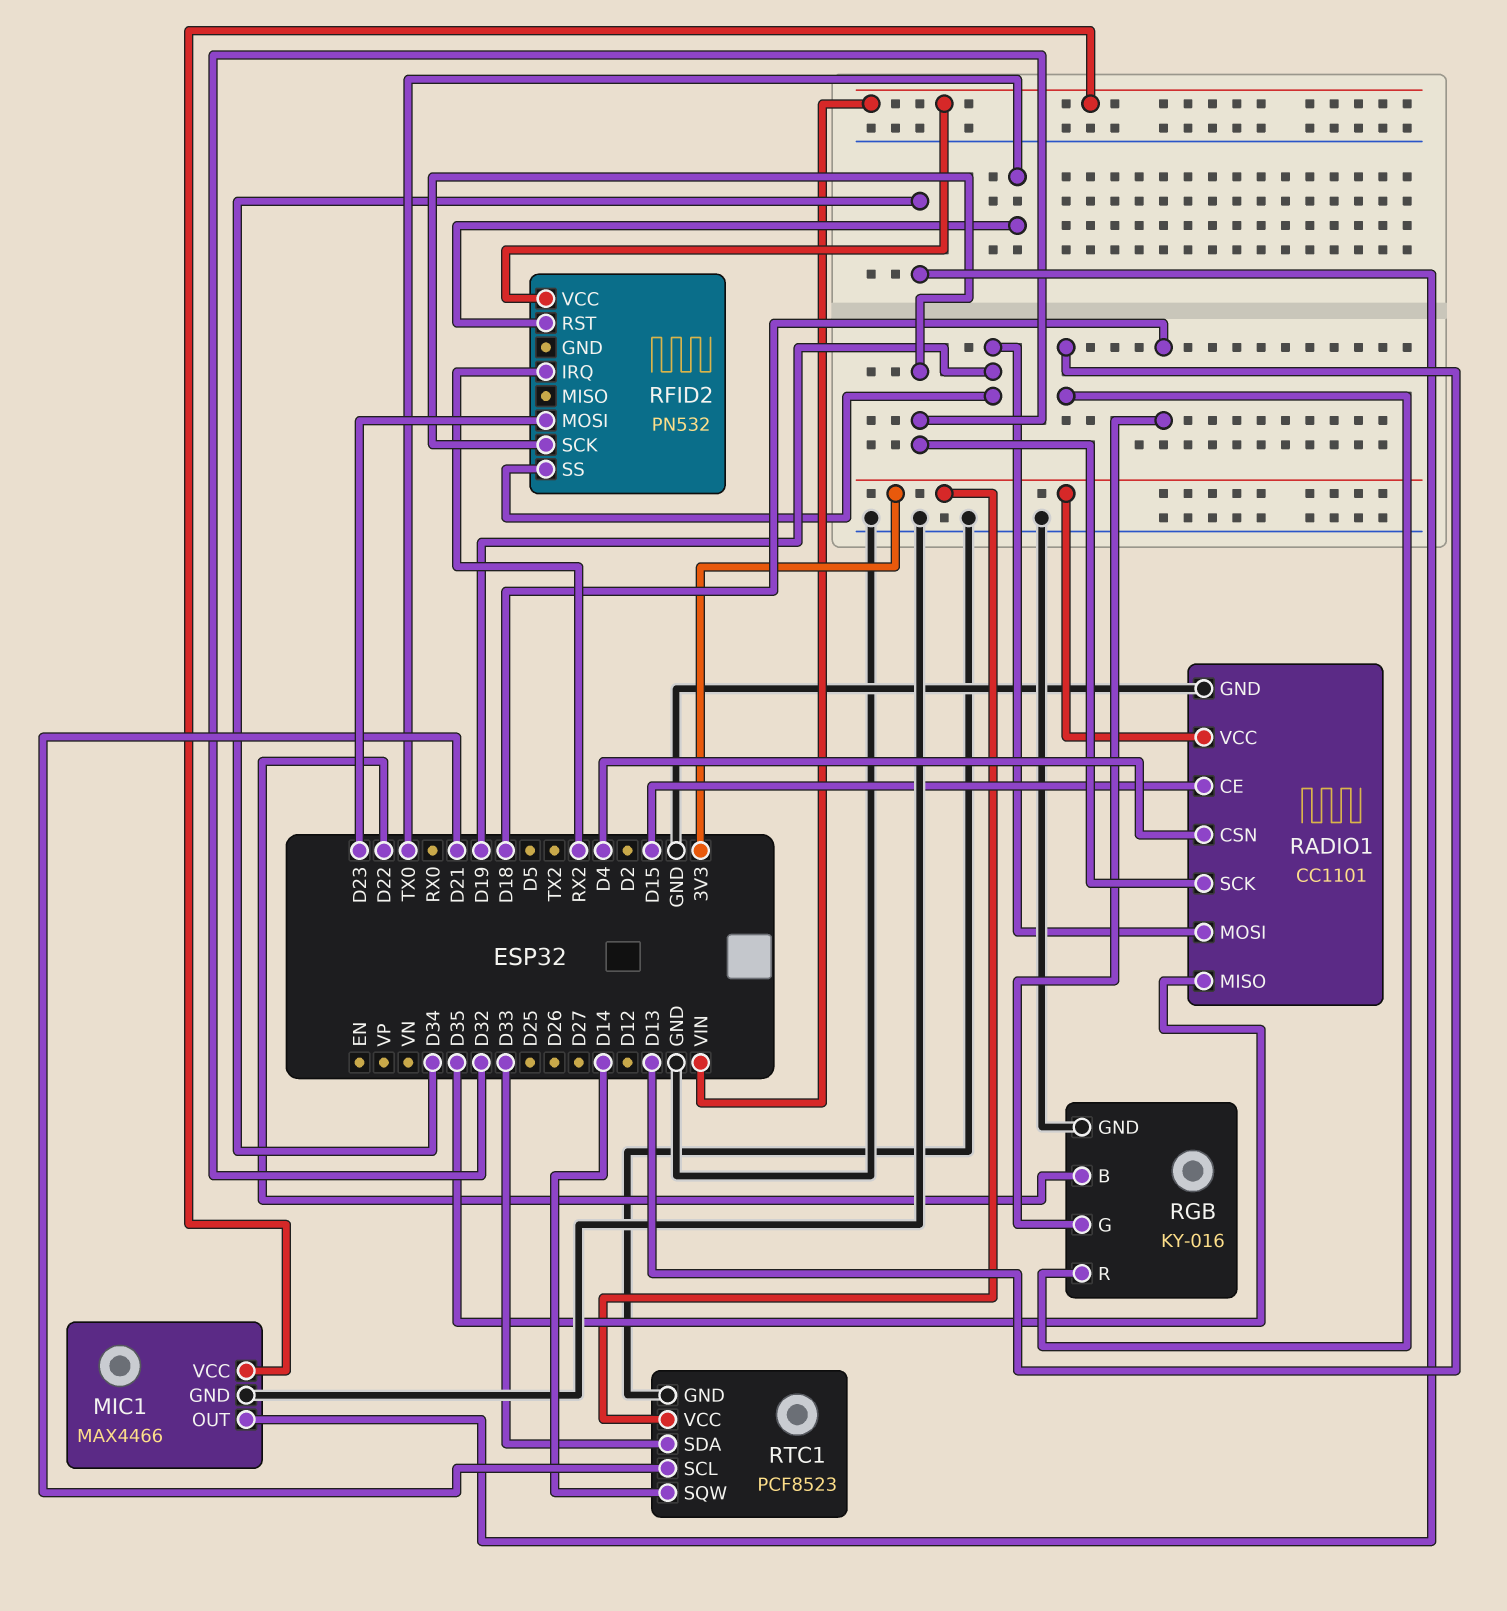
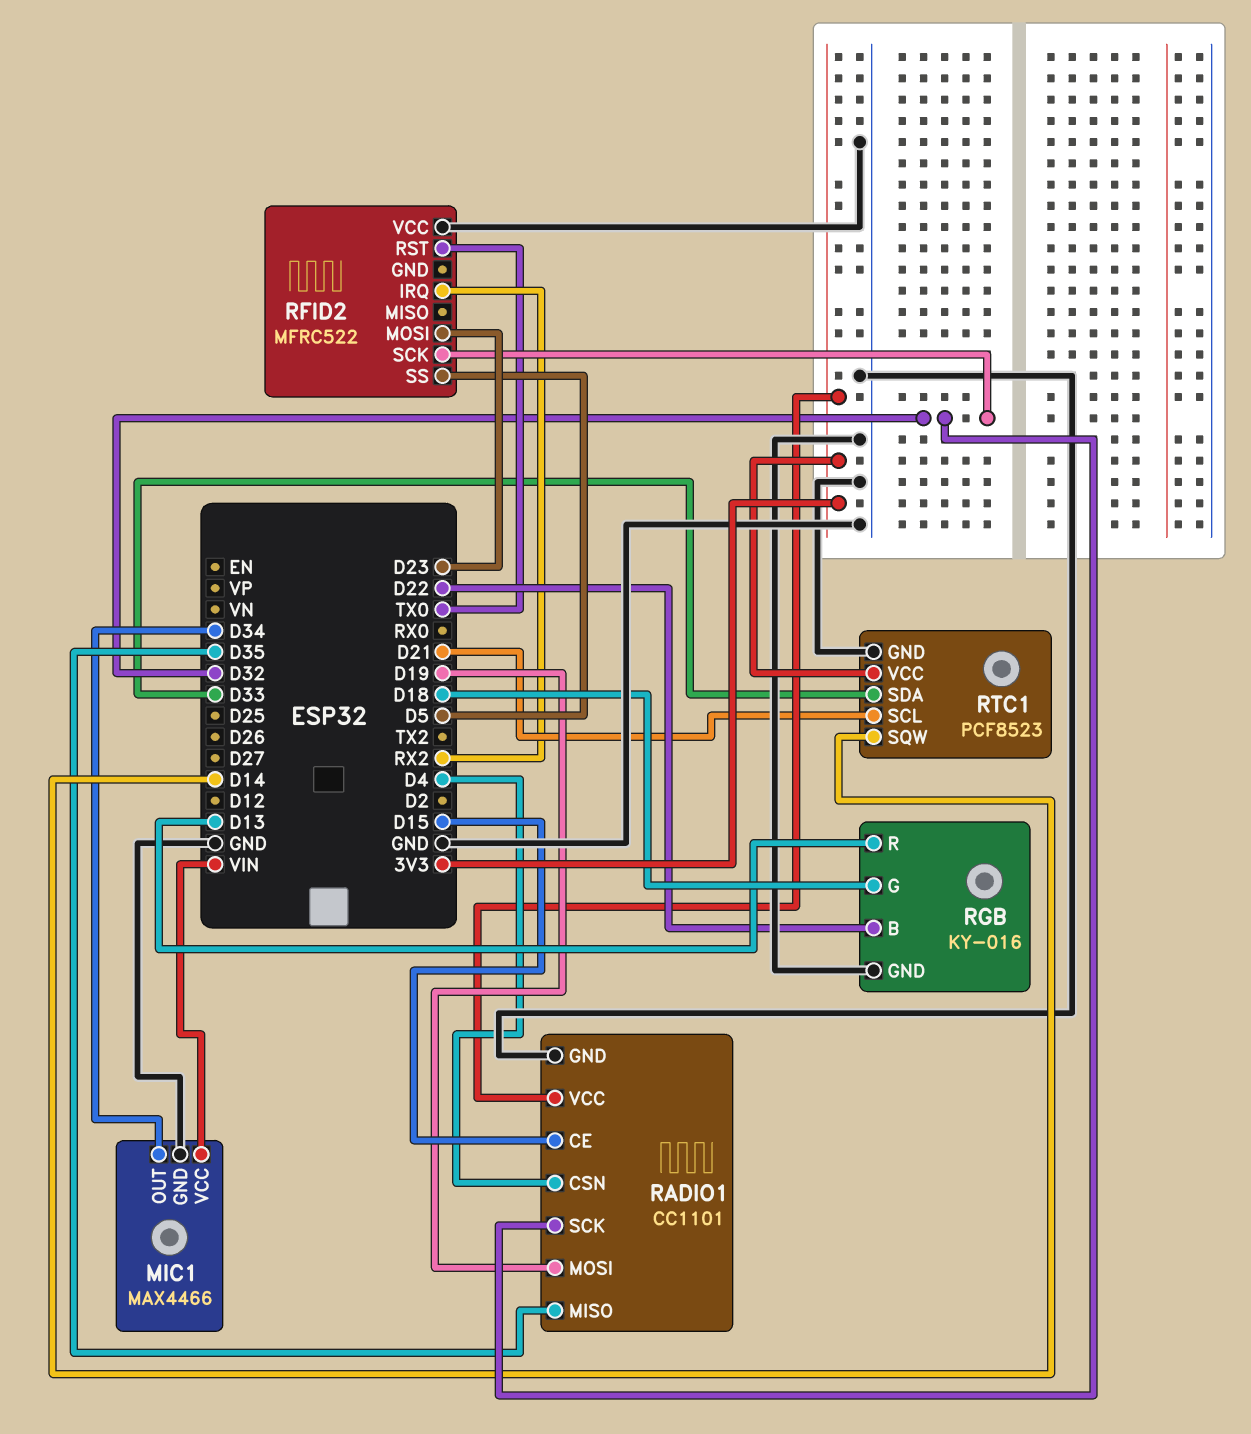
RFID2: PN532 -> MFRC522
RFID2 pin SS: D19 -> D5
RFID2 pin VCC: VIN -> GND

